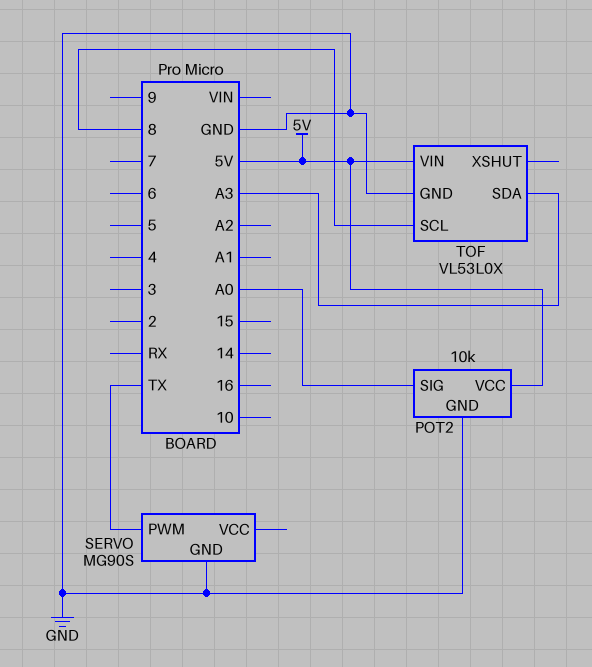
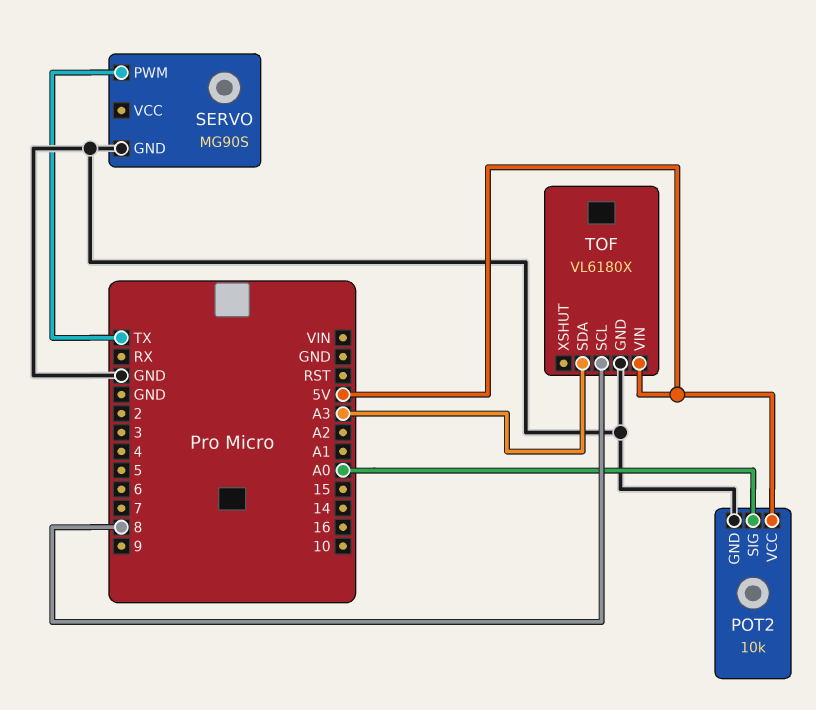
TOF: VL53L0X -> VL6180X

